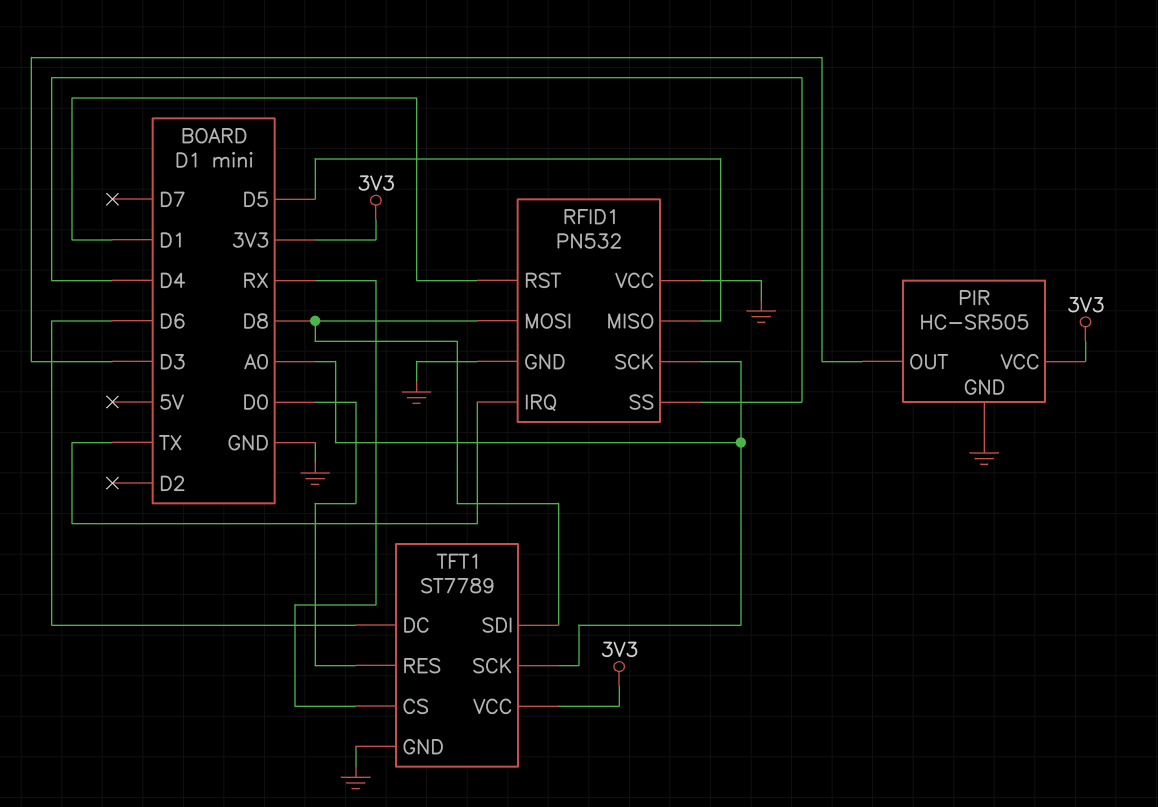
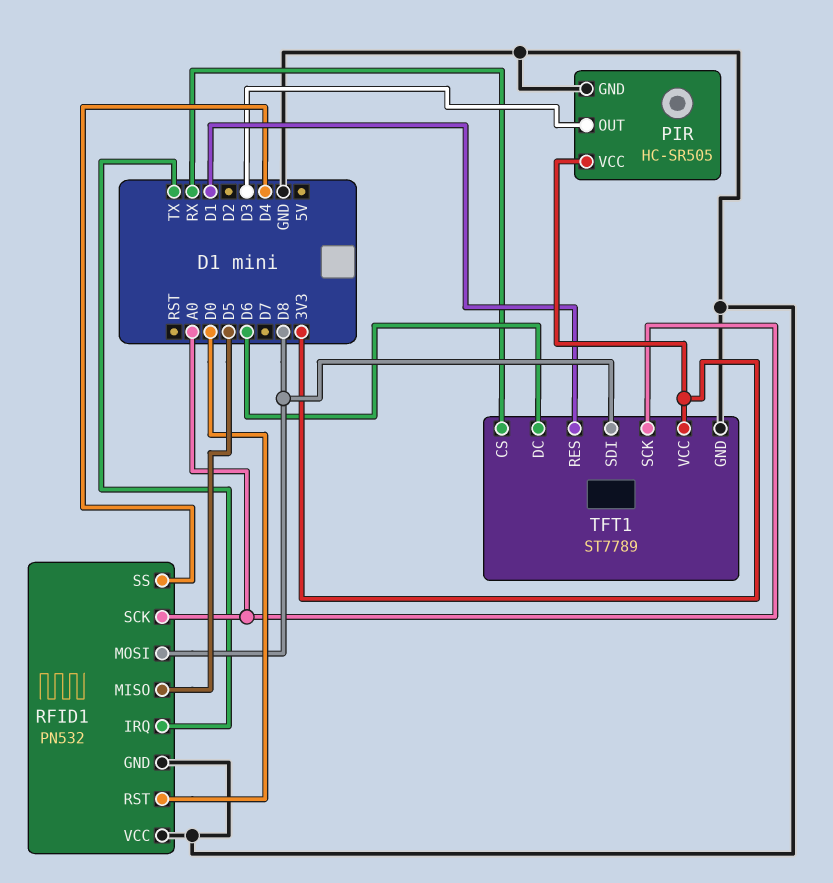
RFID1 pin RST: D1 -> D0
TFT1 pin RES: D0 -> D1

